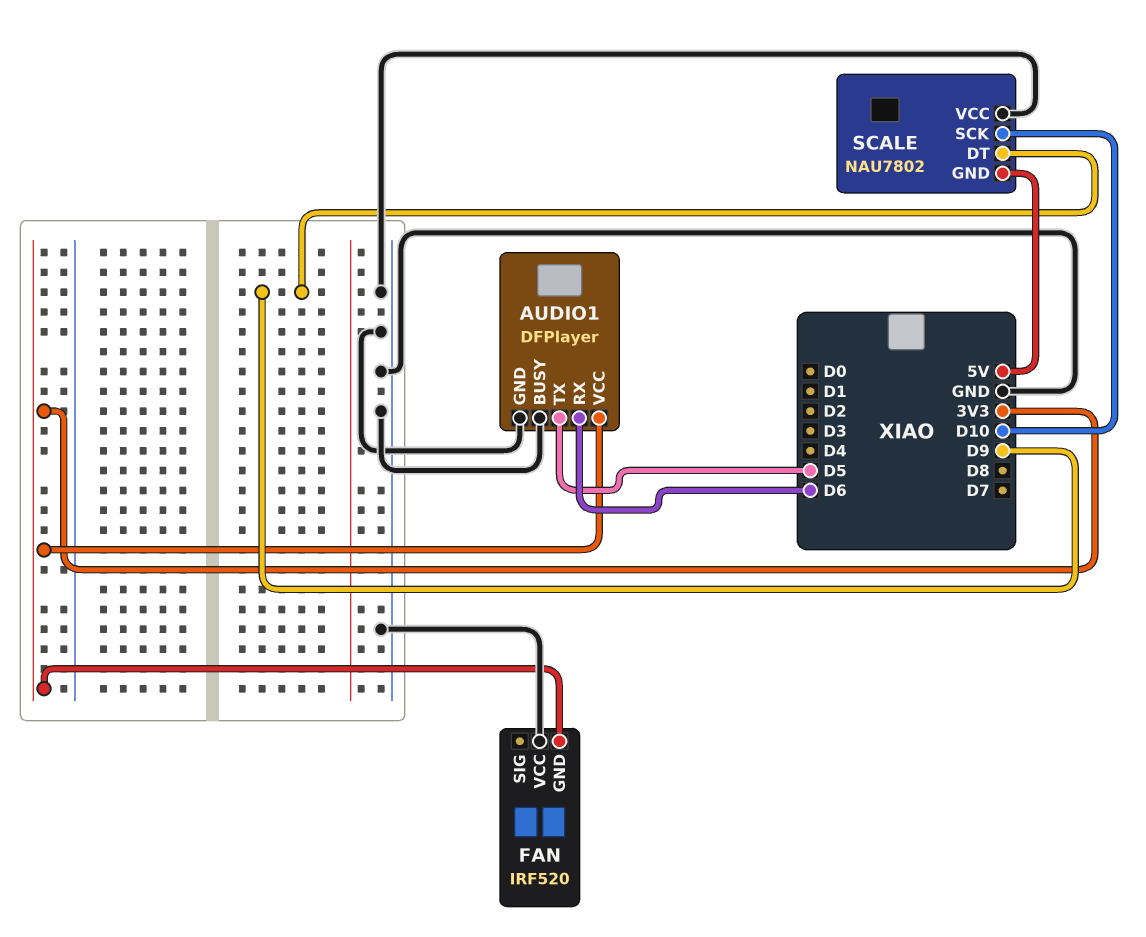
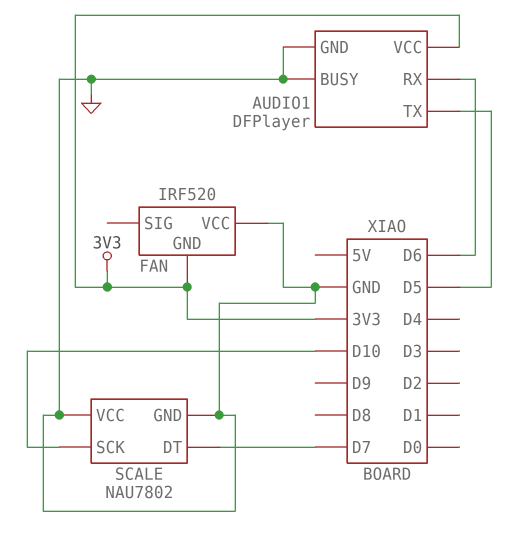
SCALE pin DT: D9 -> D7
SCALE pin GND: 5V -> GND

